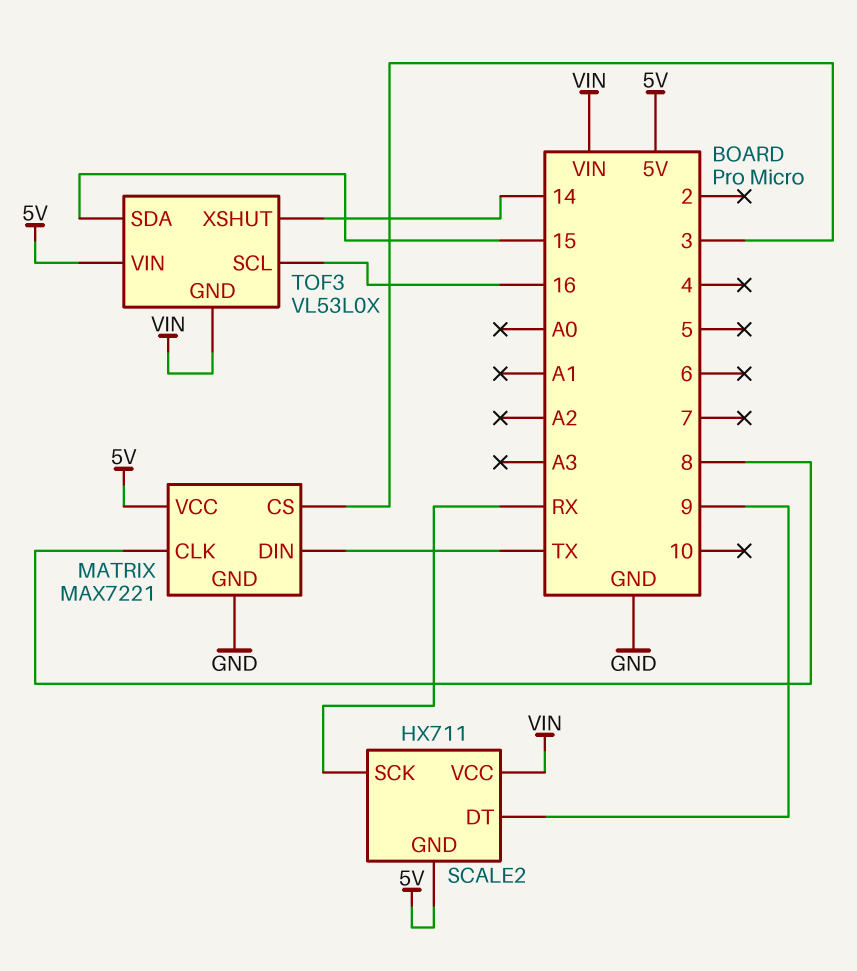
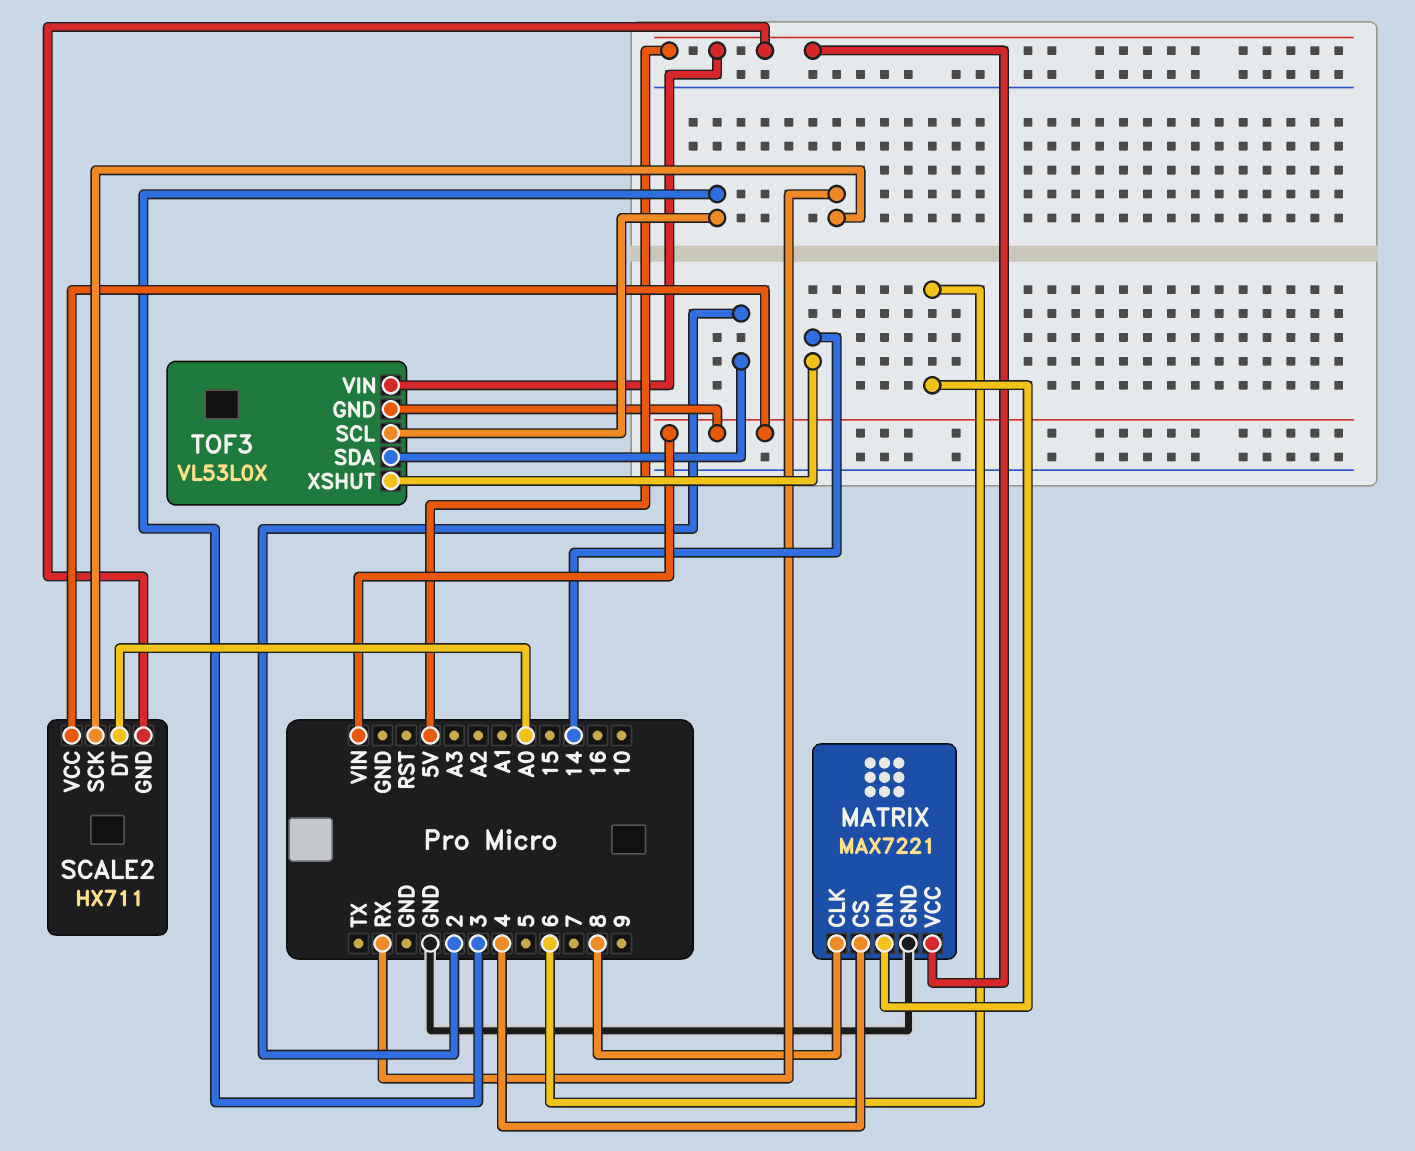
MATRIX pin CS: 3 -> 4
MATRIX pin DIN: TX -> 6
SCALE2 pin DT: 9 -> A0
TOF3 pin SCL: 16 -> 3
TOF3 pin SDA: 15 -> 2

